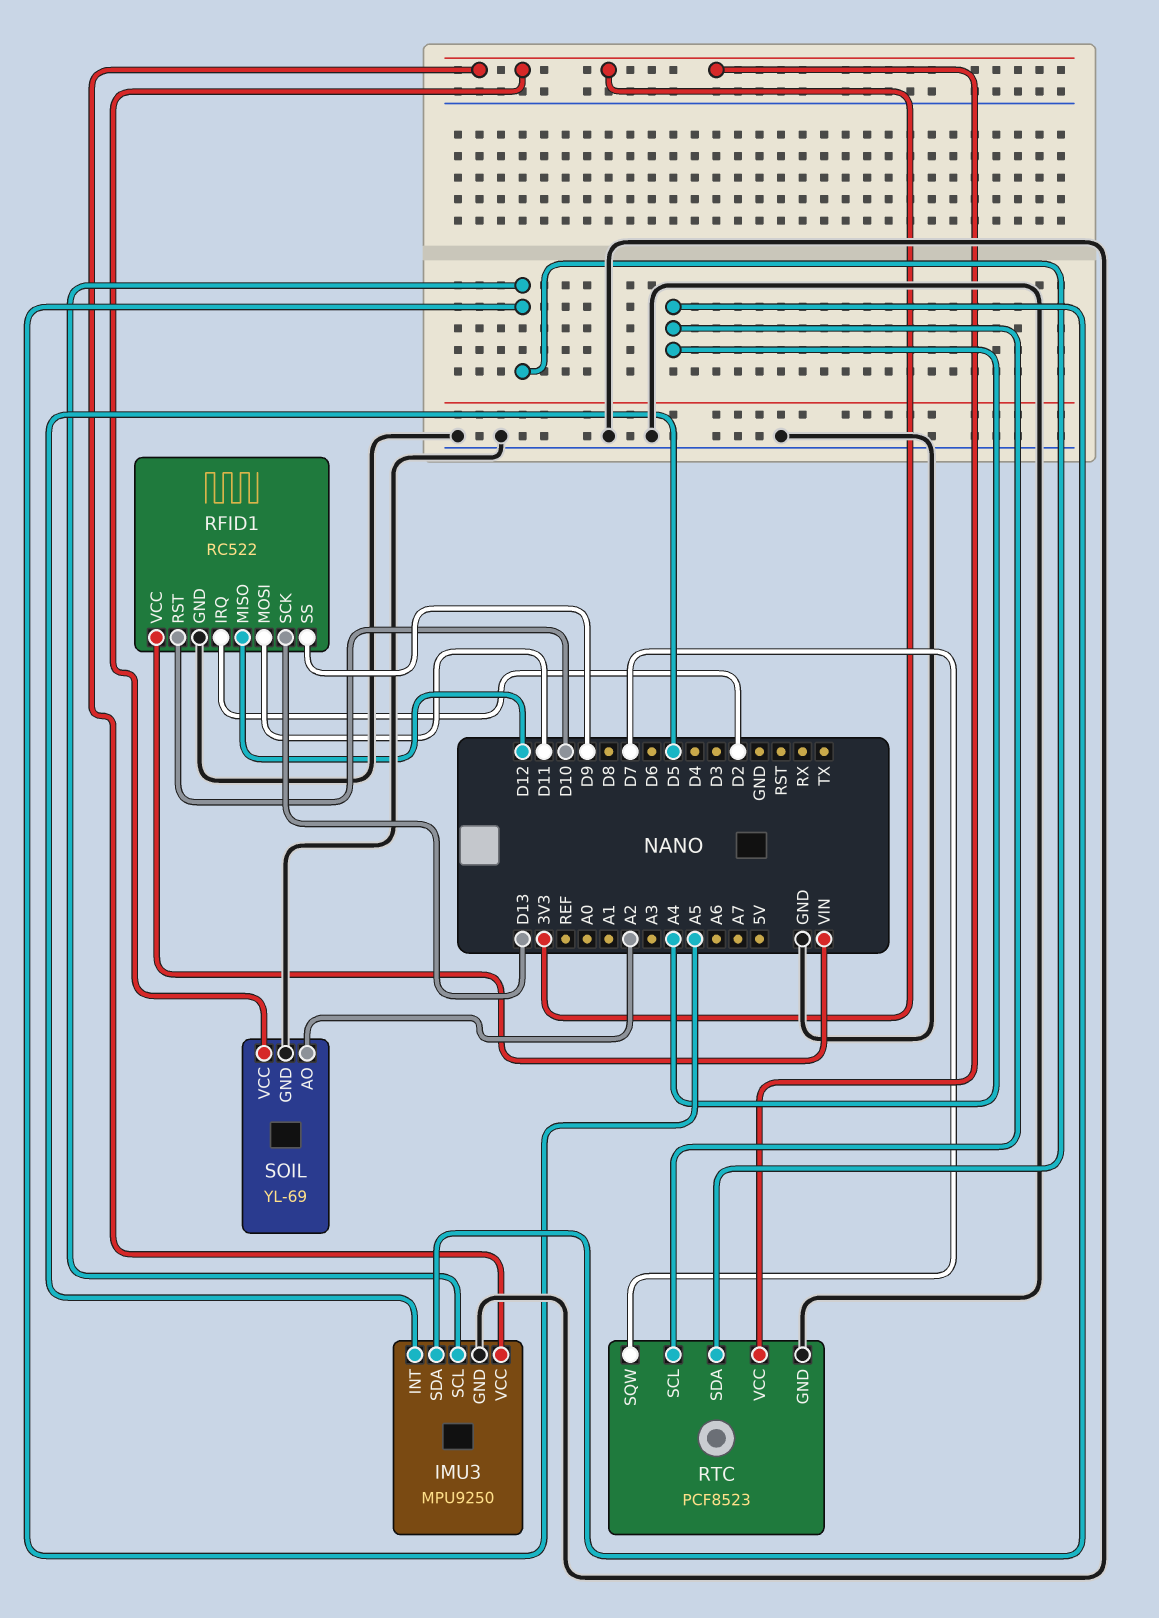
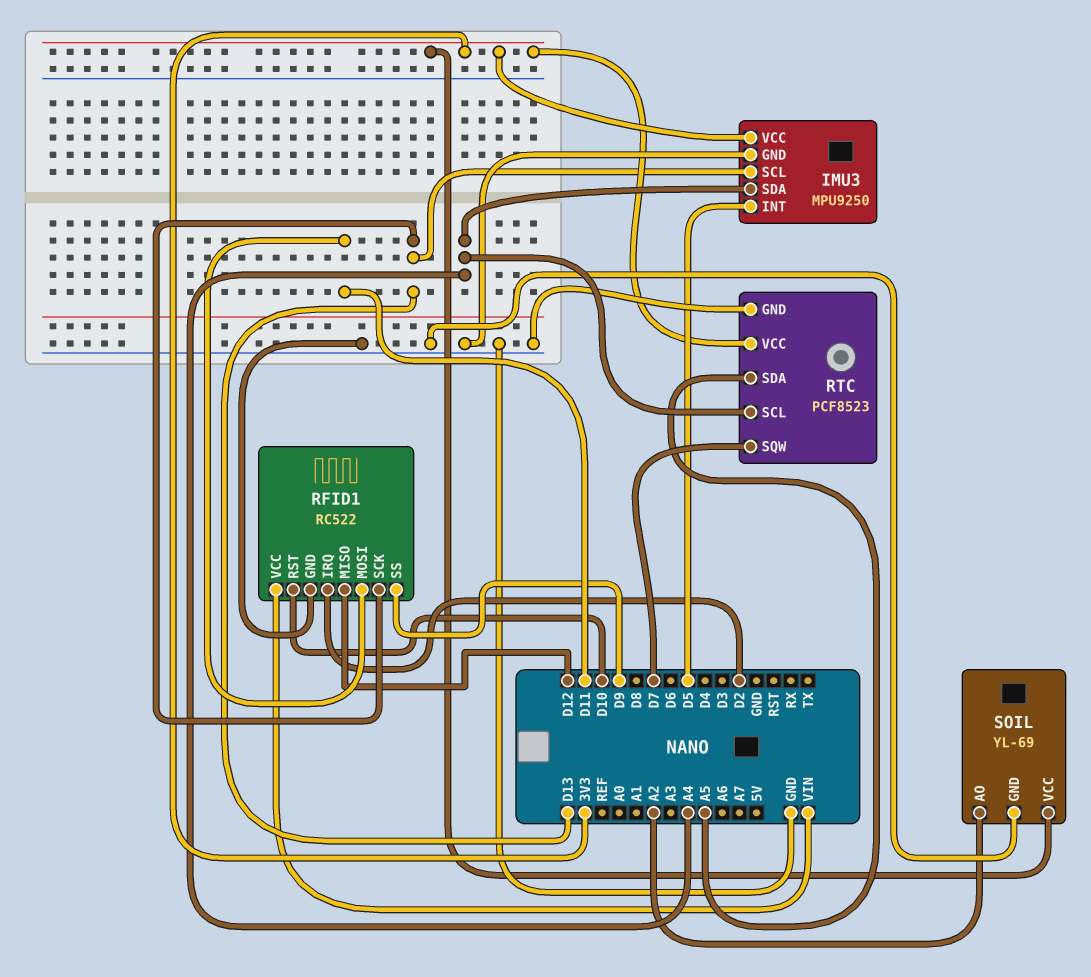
IMU3 pin SCL: A5 -> D13

